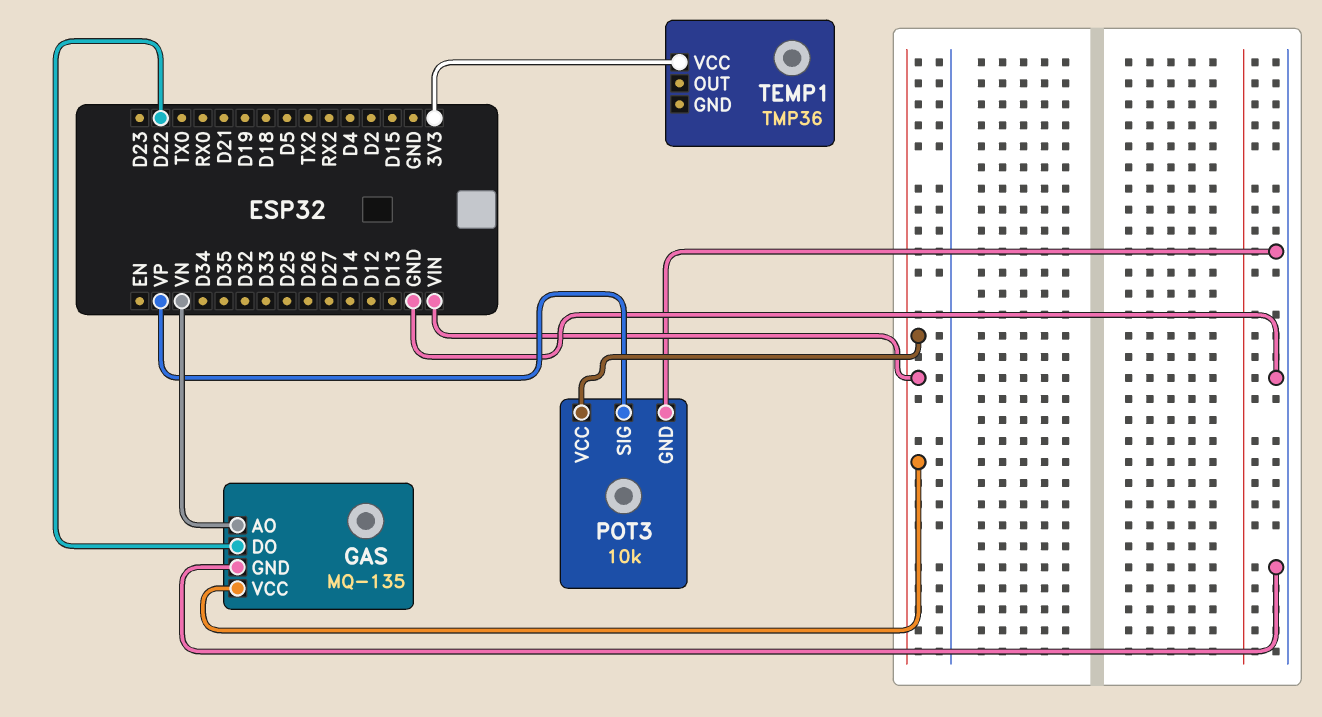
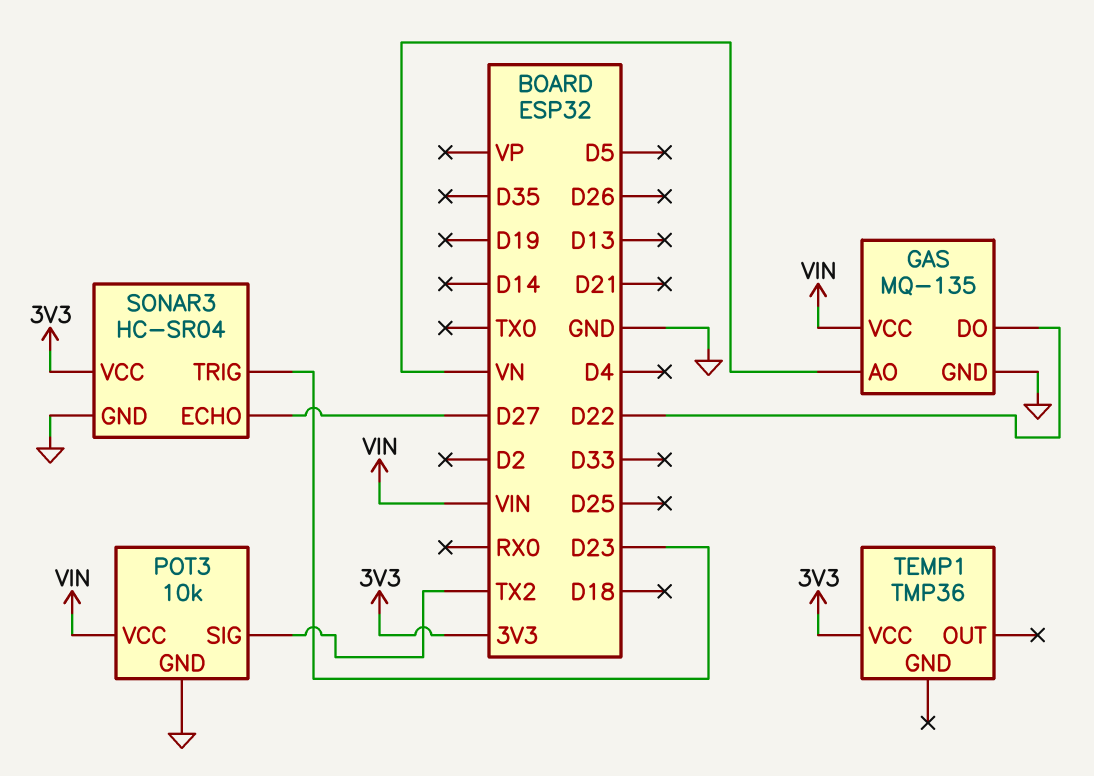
POT3 pin SIG: VP -> TX2
SONAR3: none -> HC-SR04
SONAR3 pin ECHO: none -> D27
SONAR3 pin GND: none -> GND
SONAR3 pin TRIG: none -> D23
SONAR3 pin VCC: none -> 3V3

